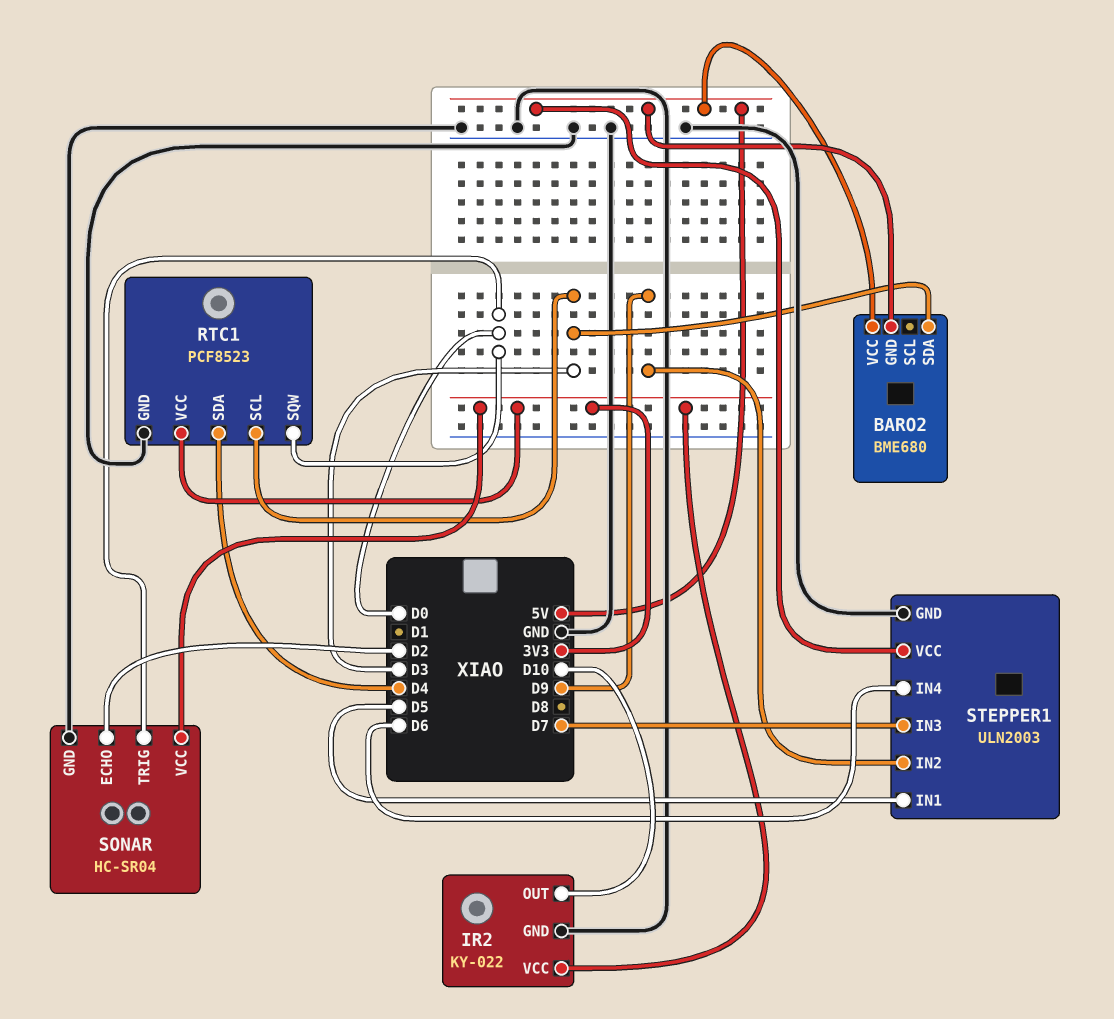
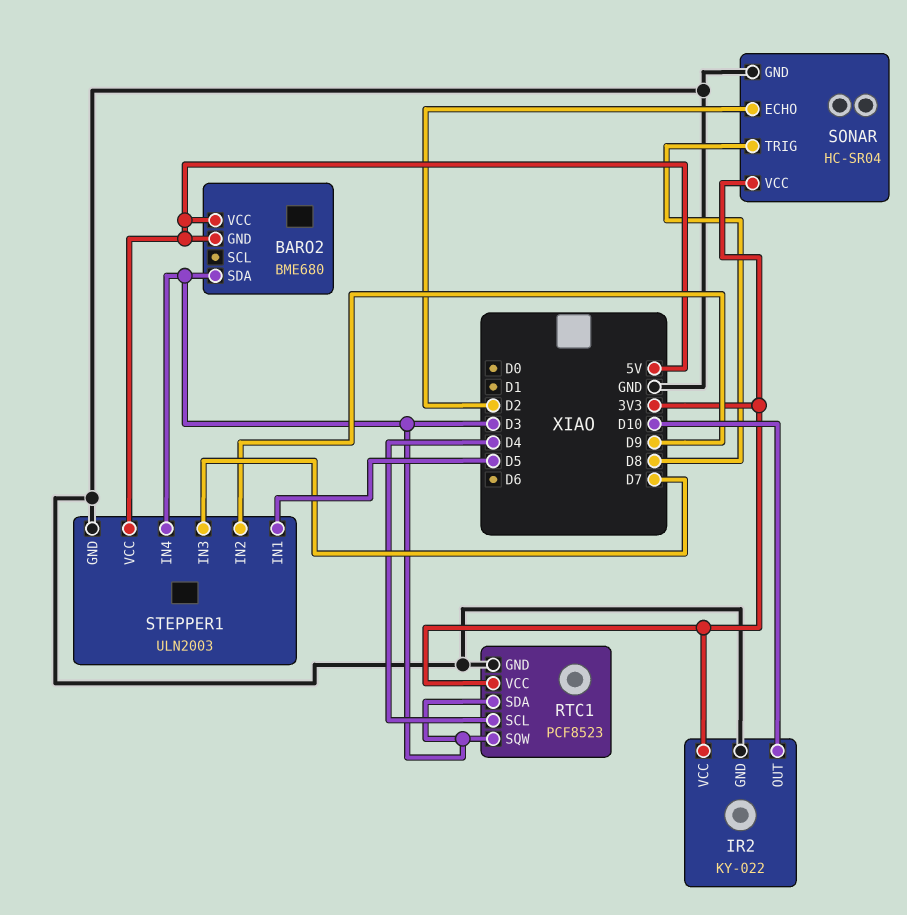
RTC1 pin SCL: D3 -> D4
RTC1 pin SDA: D4 -> D3
RTC1 pin SQW: D0 -> D3
SONAR pin TRIG: D0 -> D8
STEPPER1 pin IN4: D6 -> D3

